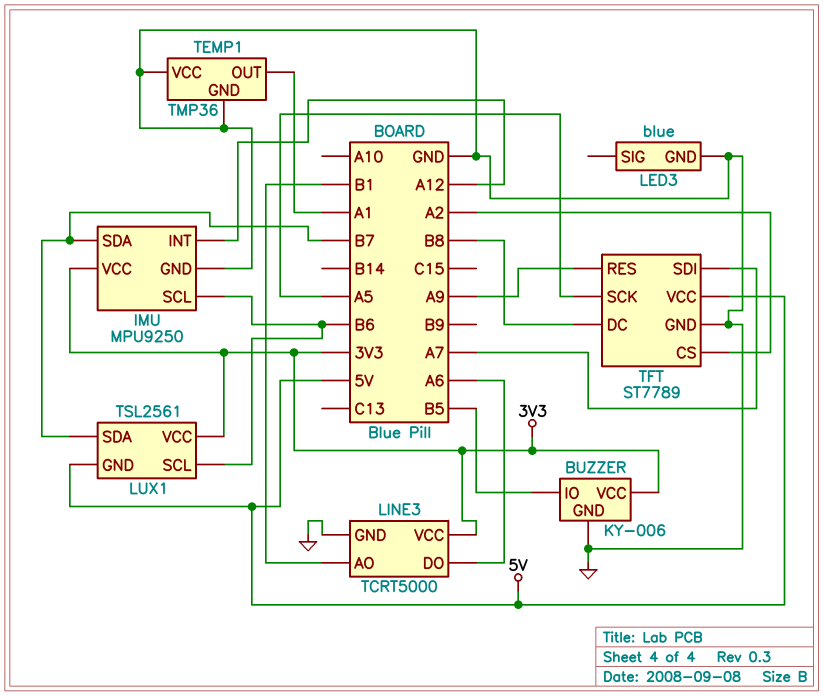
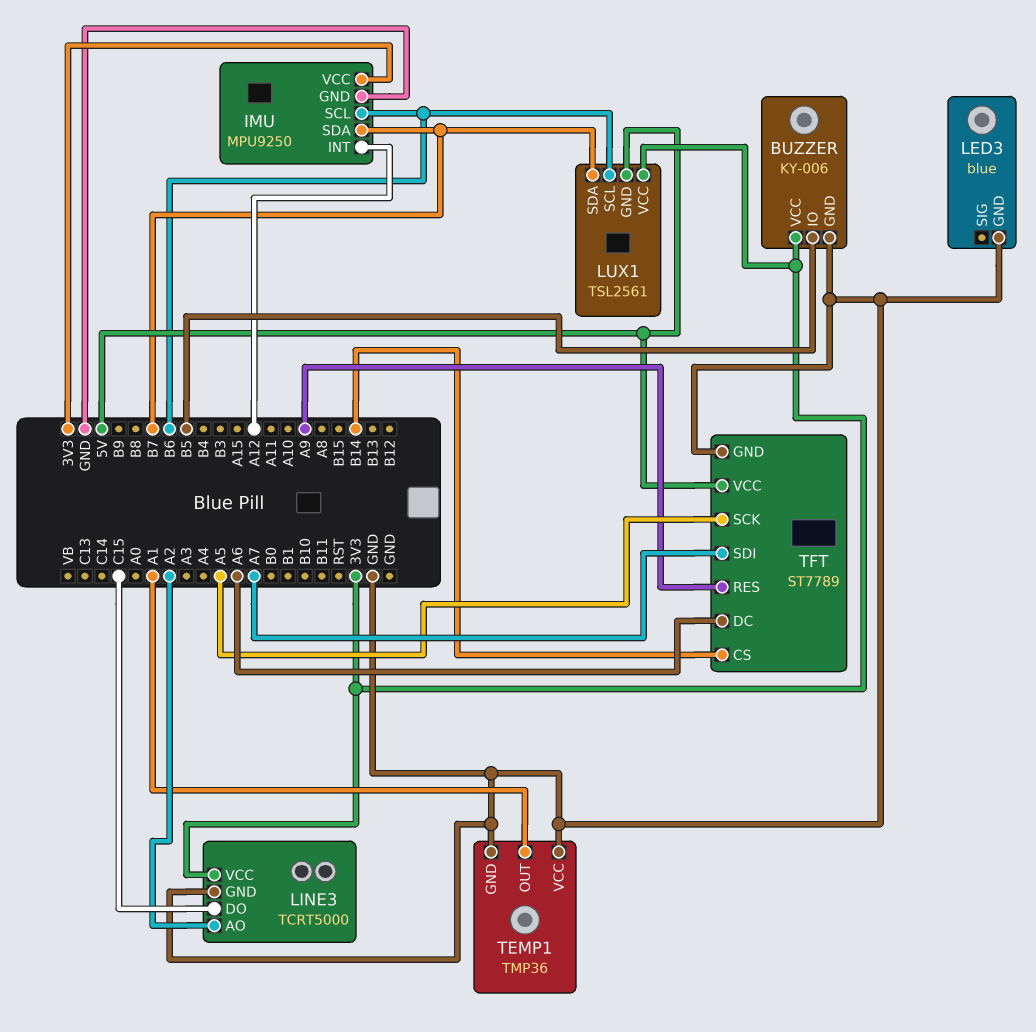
LINE3 pin AO: B1 -> A2
LINE3 pin DO: A6 -> C15
TFT pin CS: A2 -> B14
TFT pin DC: B8 -> A6

